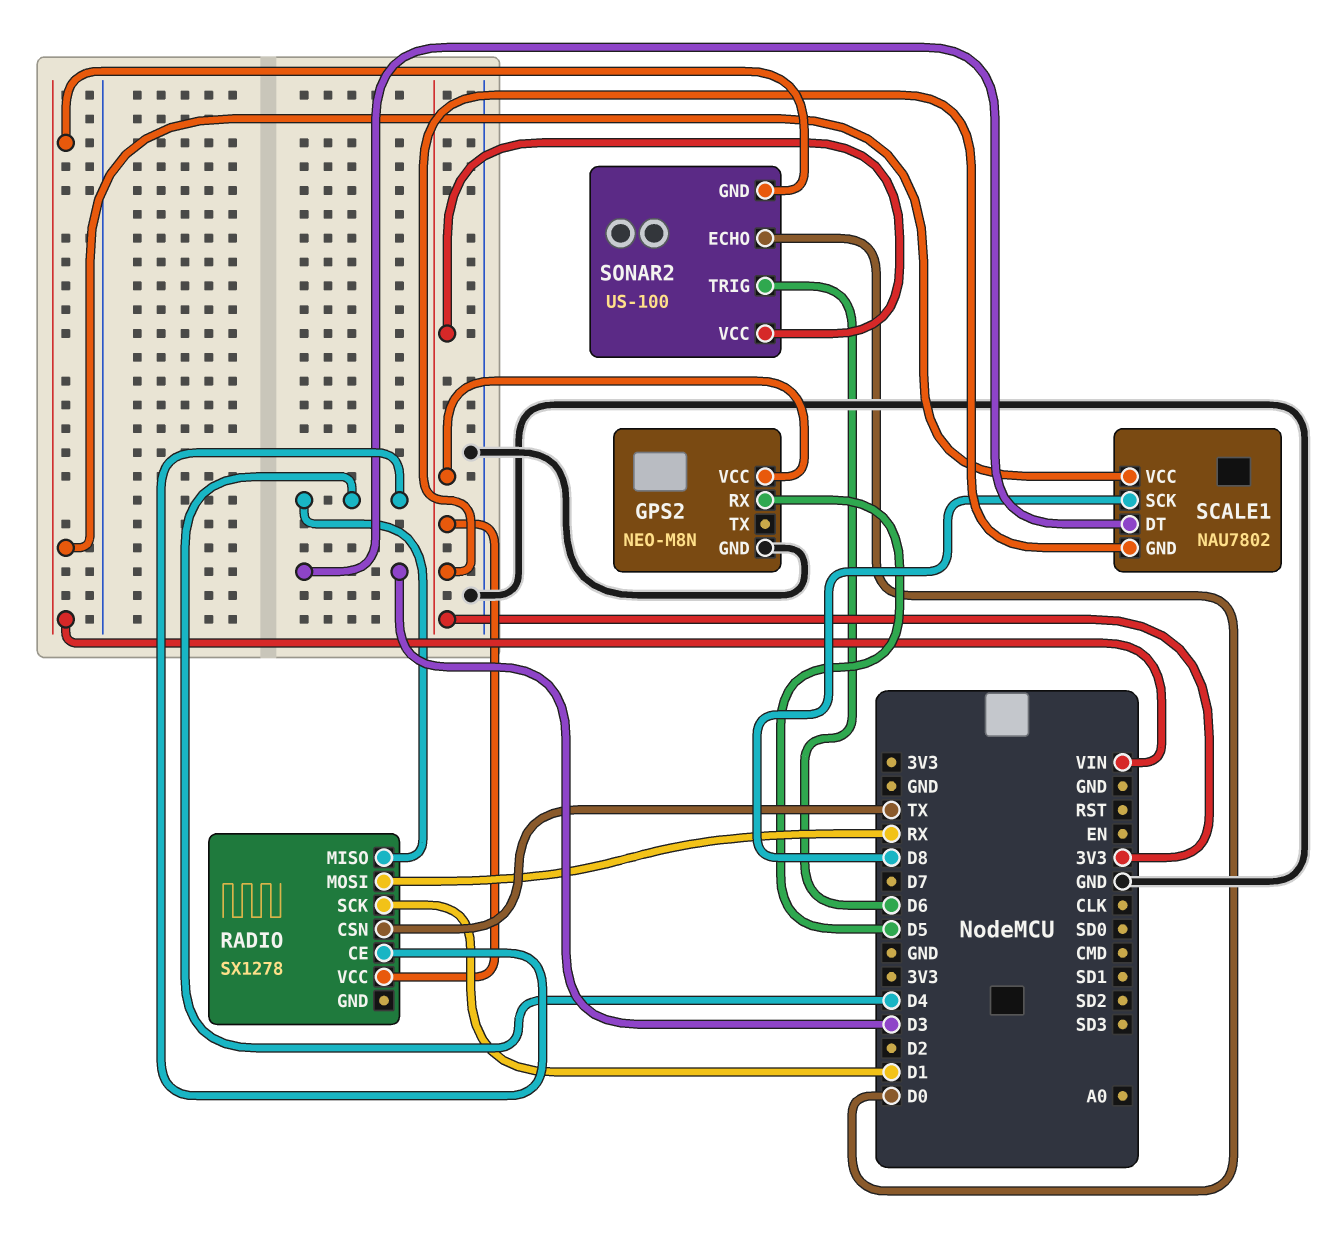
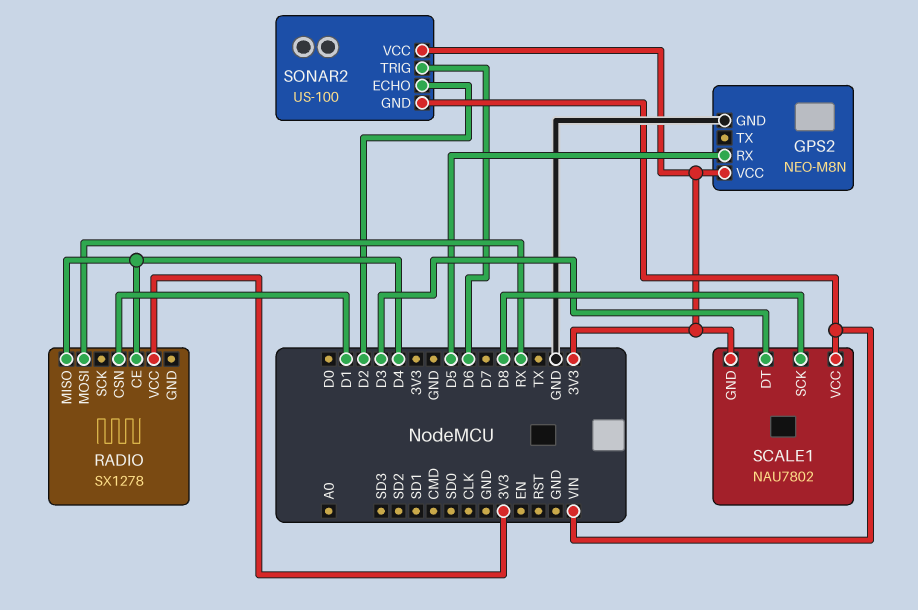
RADIO pin CSN: TX -> D1
RADIO pin SCK: D1 -> none
SONAR2 pin ECHO: D0 -> D2

